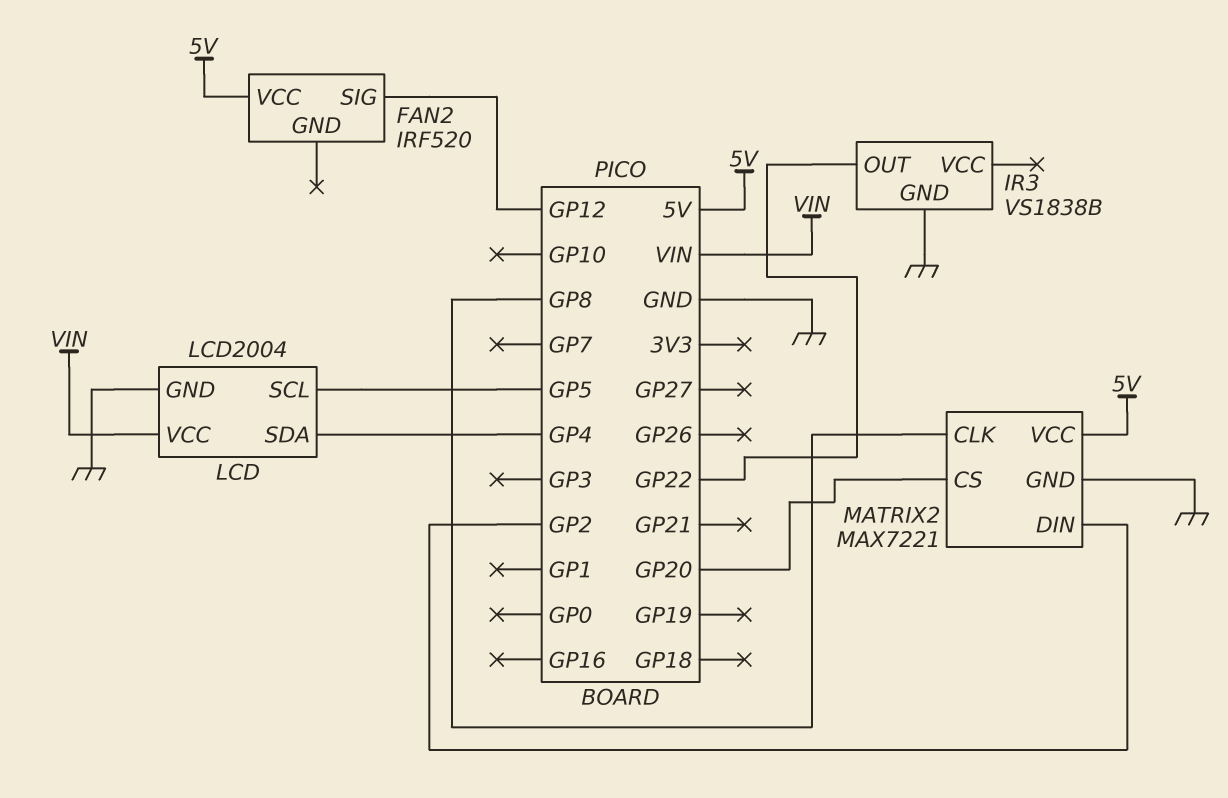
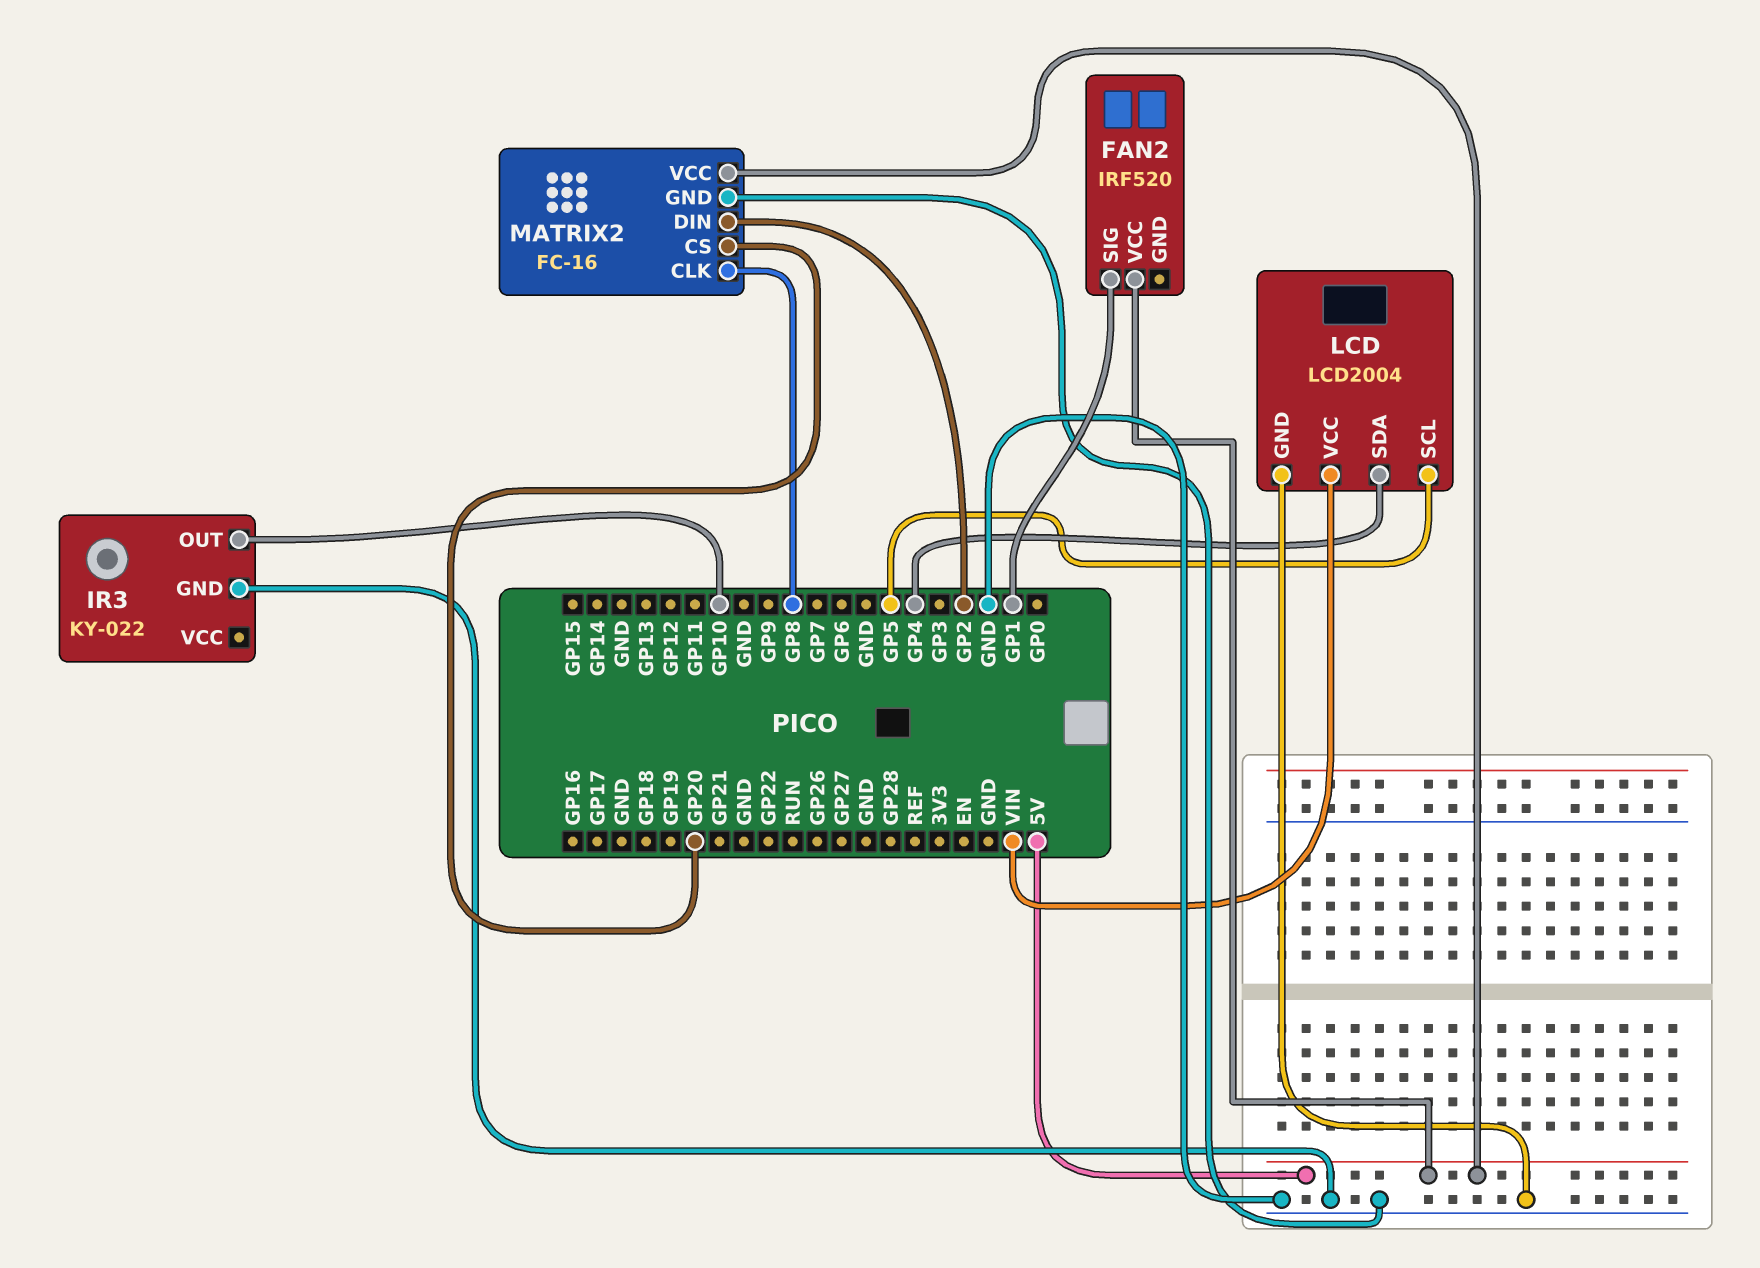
FAN2 pin SIG: GP12 -> GP1
IR3: VS1838B -> KY-022
IR3 pin OUT: GP22 -> GP10
MATRIX2: MAX7221 -> FC-16

